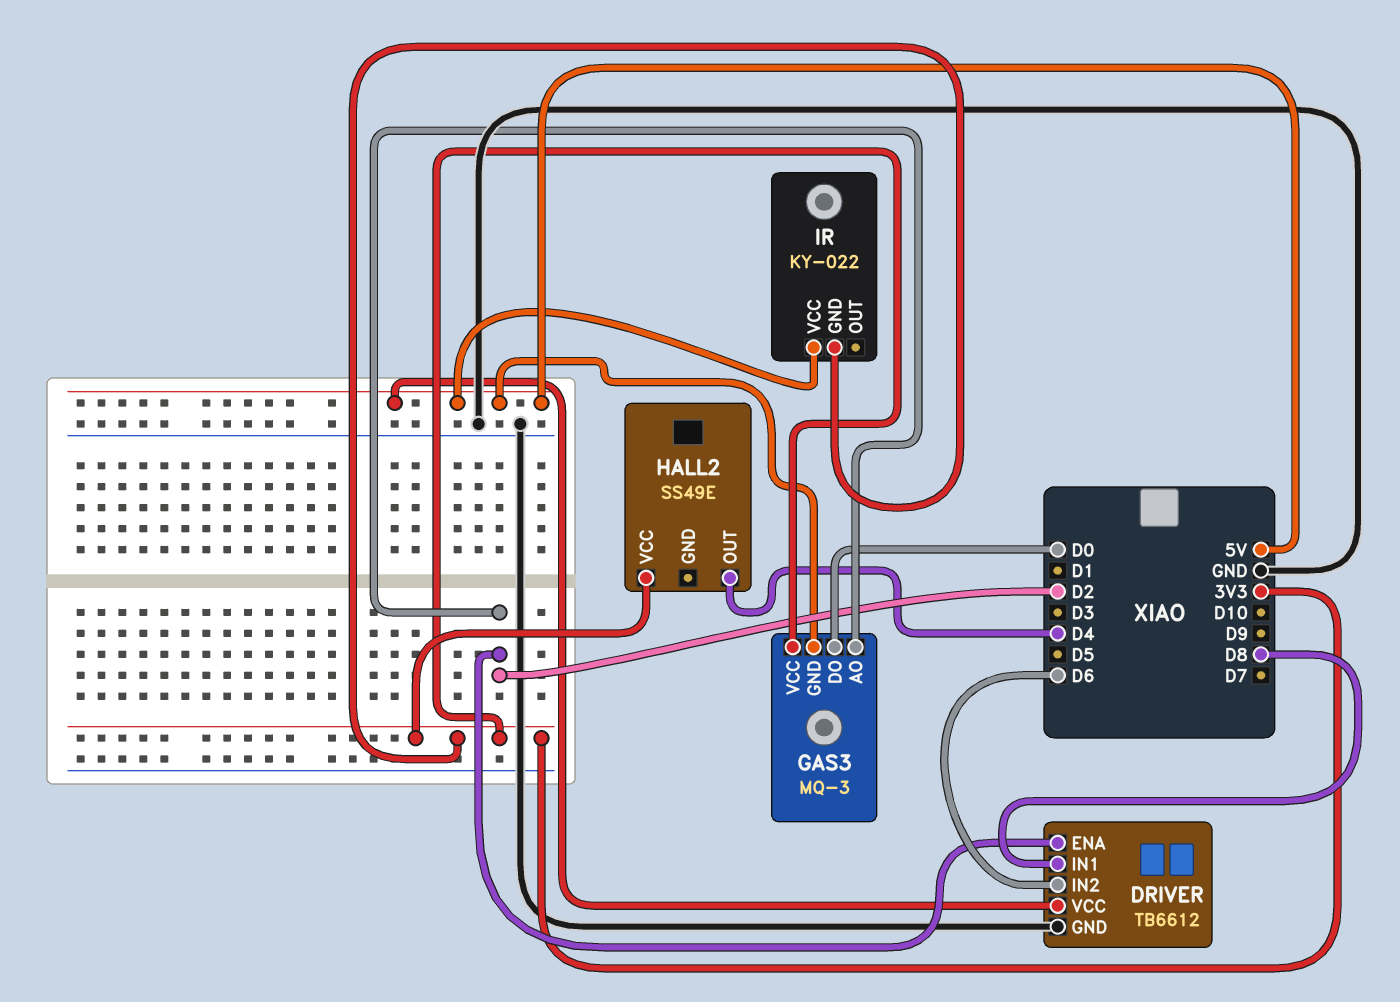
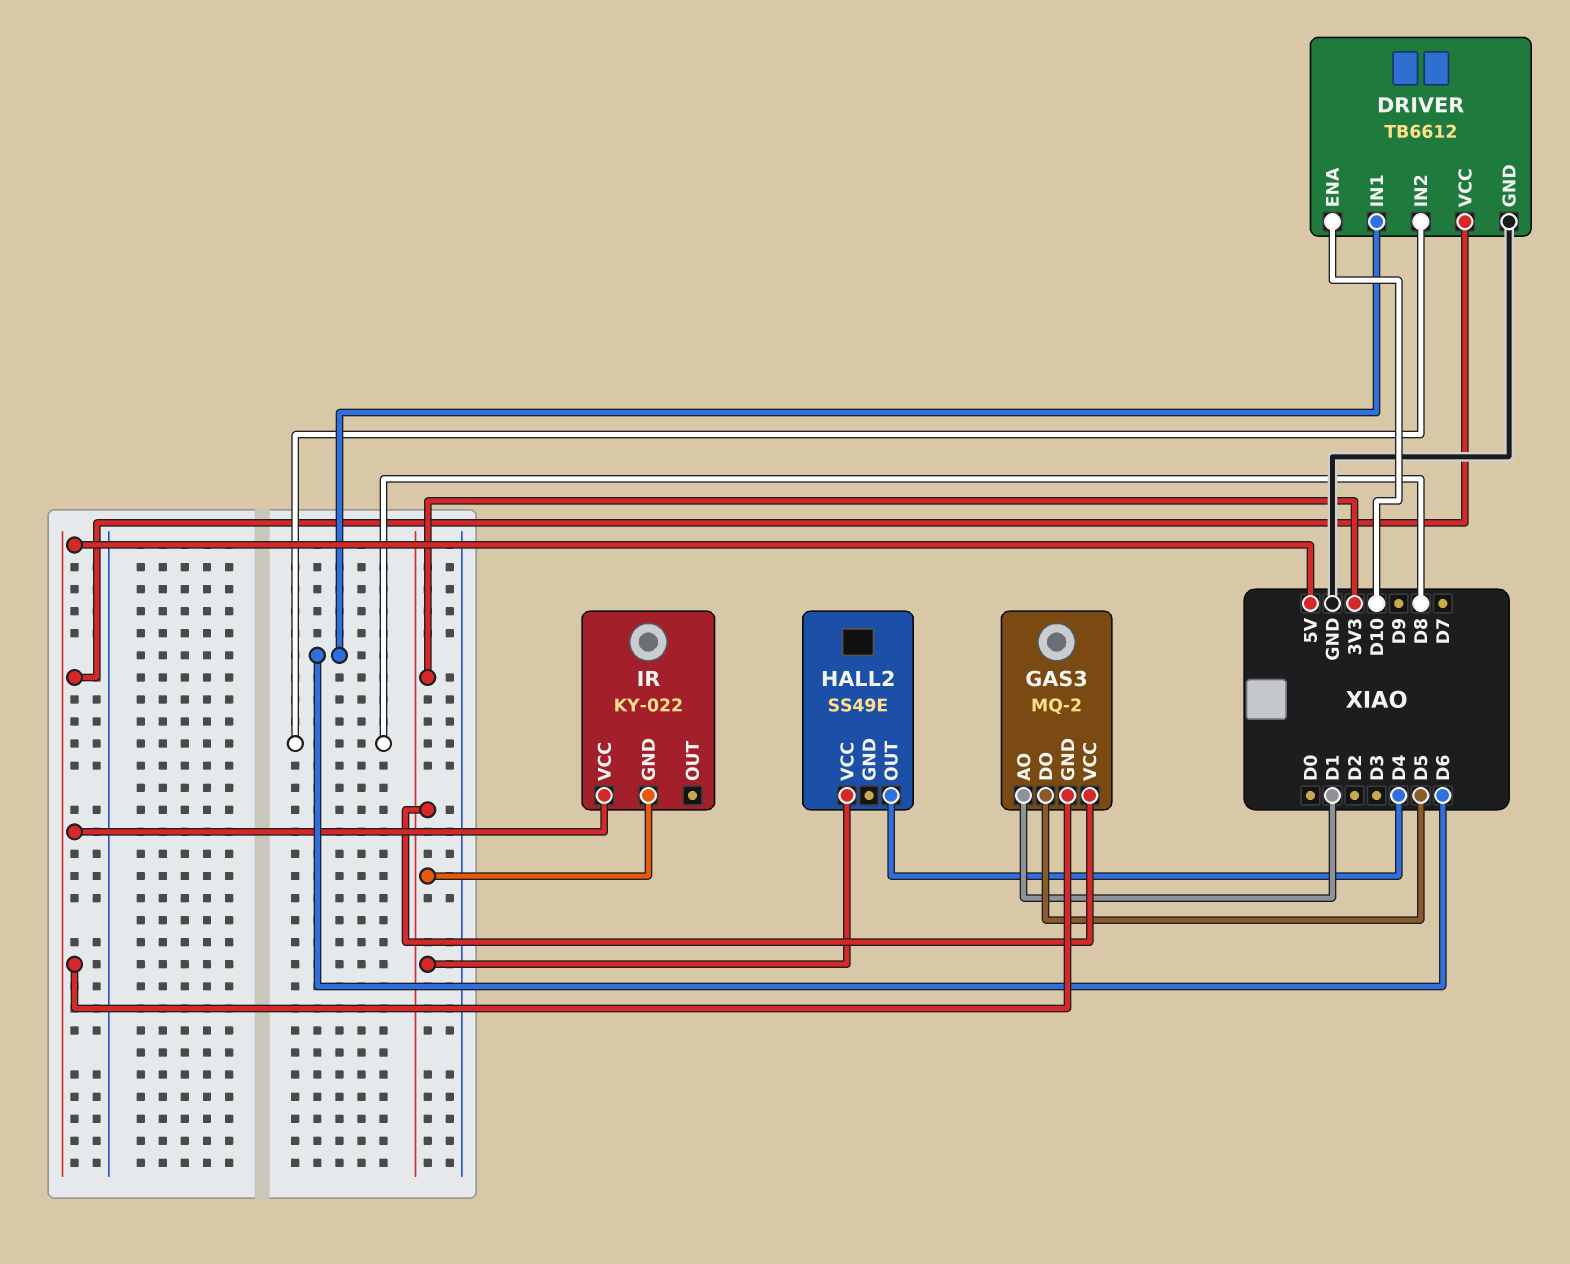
DRIVER pin ENA: D2 -> D10
DRIVER pin IN1: D8 -> D6
DRIVER pin IN2: D6 -> D8
GAS3: MQ-3 -> MQ-2
GAS3 pin AO: D2 -> D1
GAS3 pin DO: D0 -> D5

